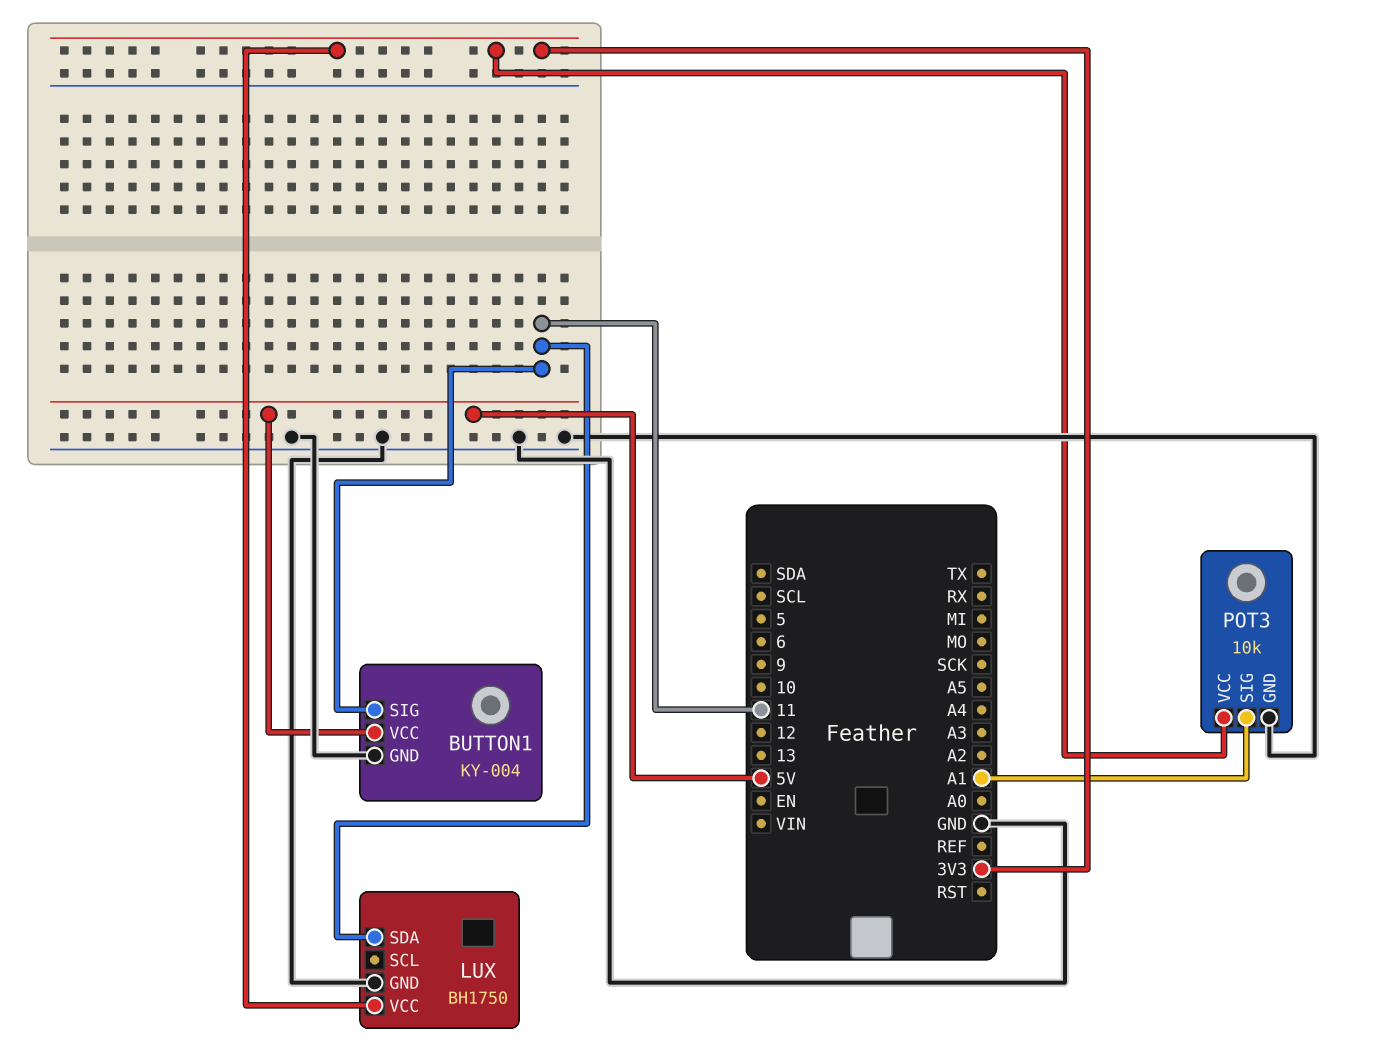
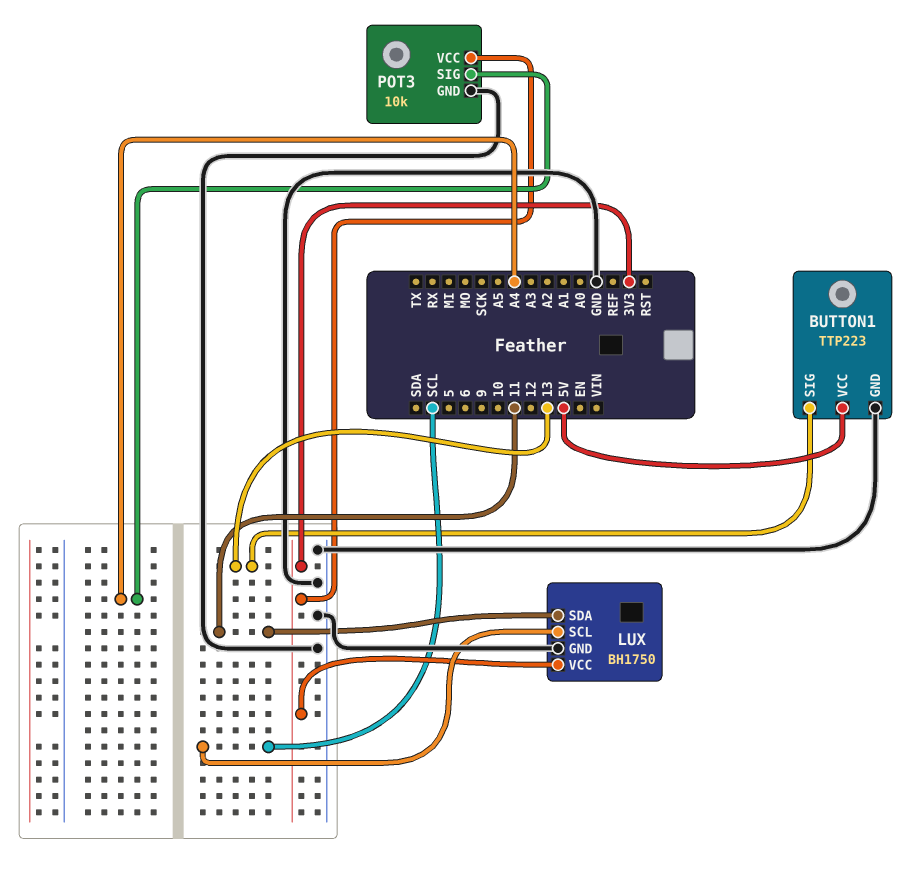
BUTTON1: KY-004 -> TTP223
BUTTON1 pin SIG: 11 -> 13
LUX pin SCL: none -> SCL
POT3 pin SIG: A1 -> A4

